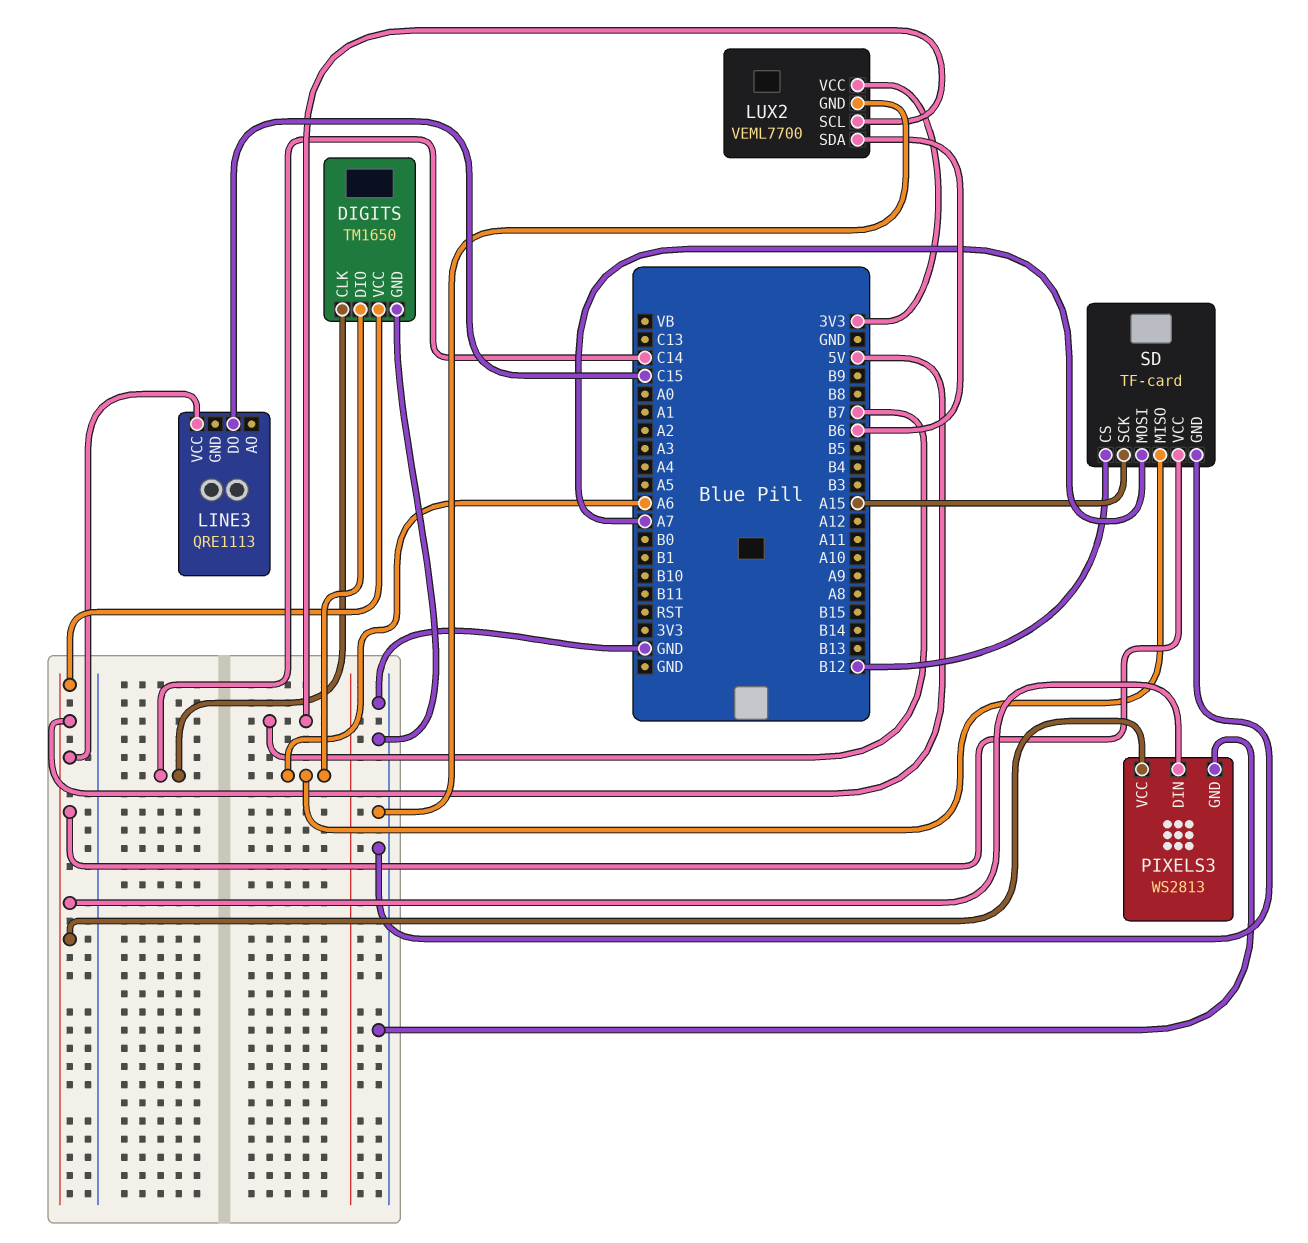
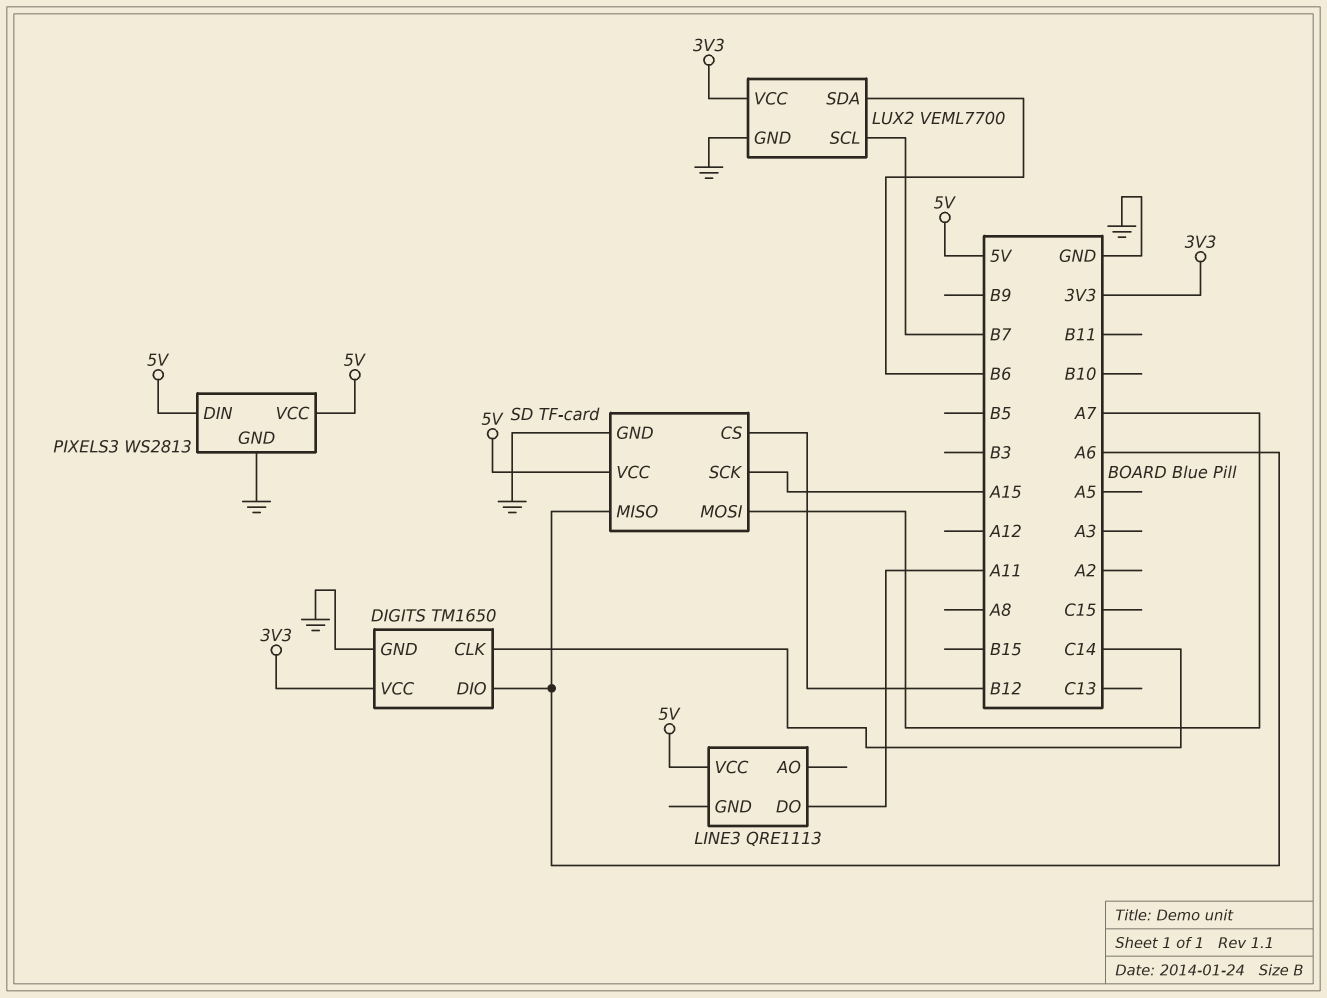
DIGITS pin VCC: 5V -> 3V3
LINE3 pin DO: C15 -> A11

